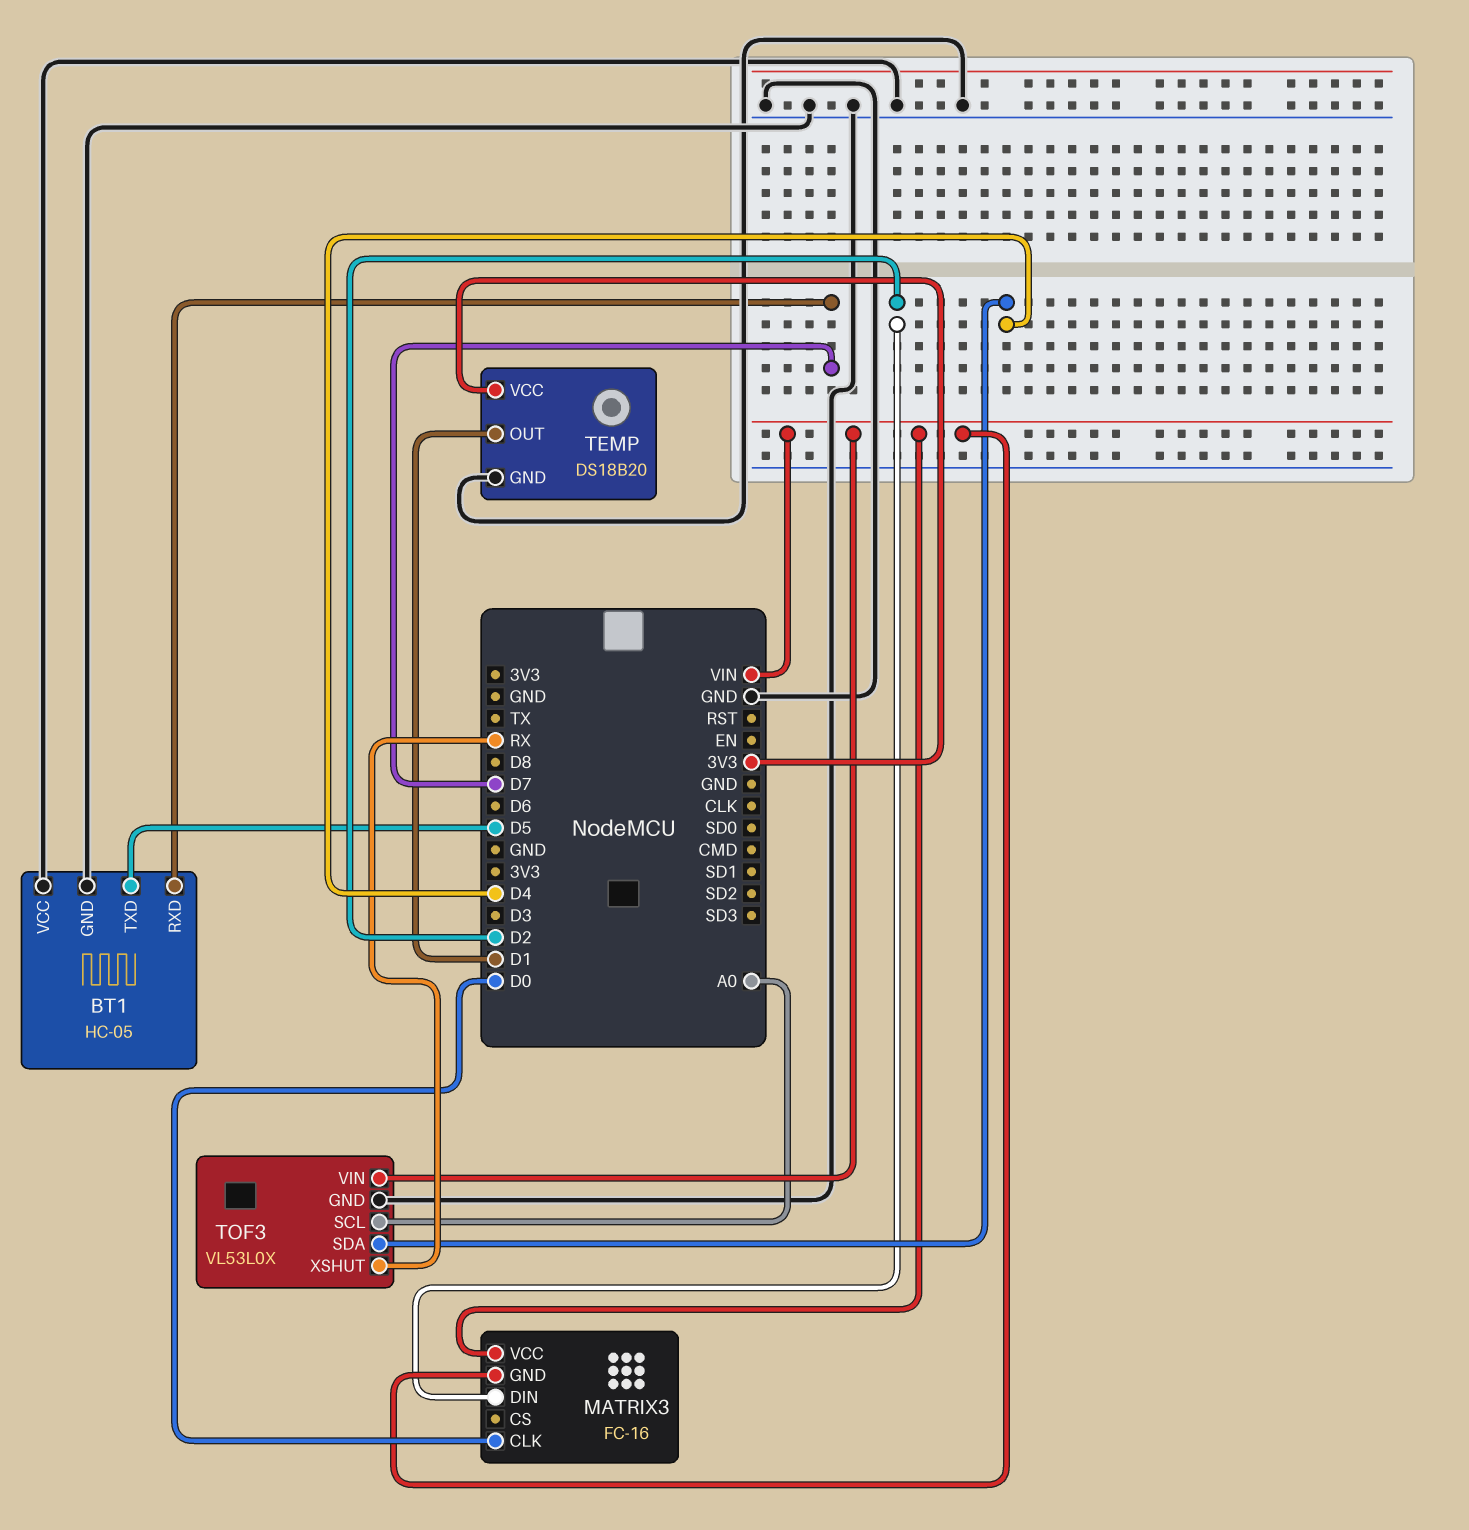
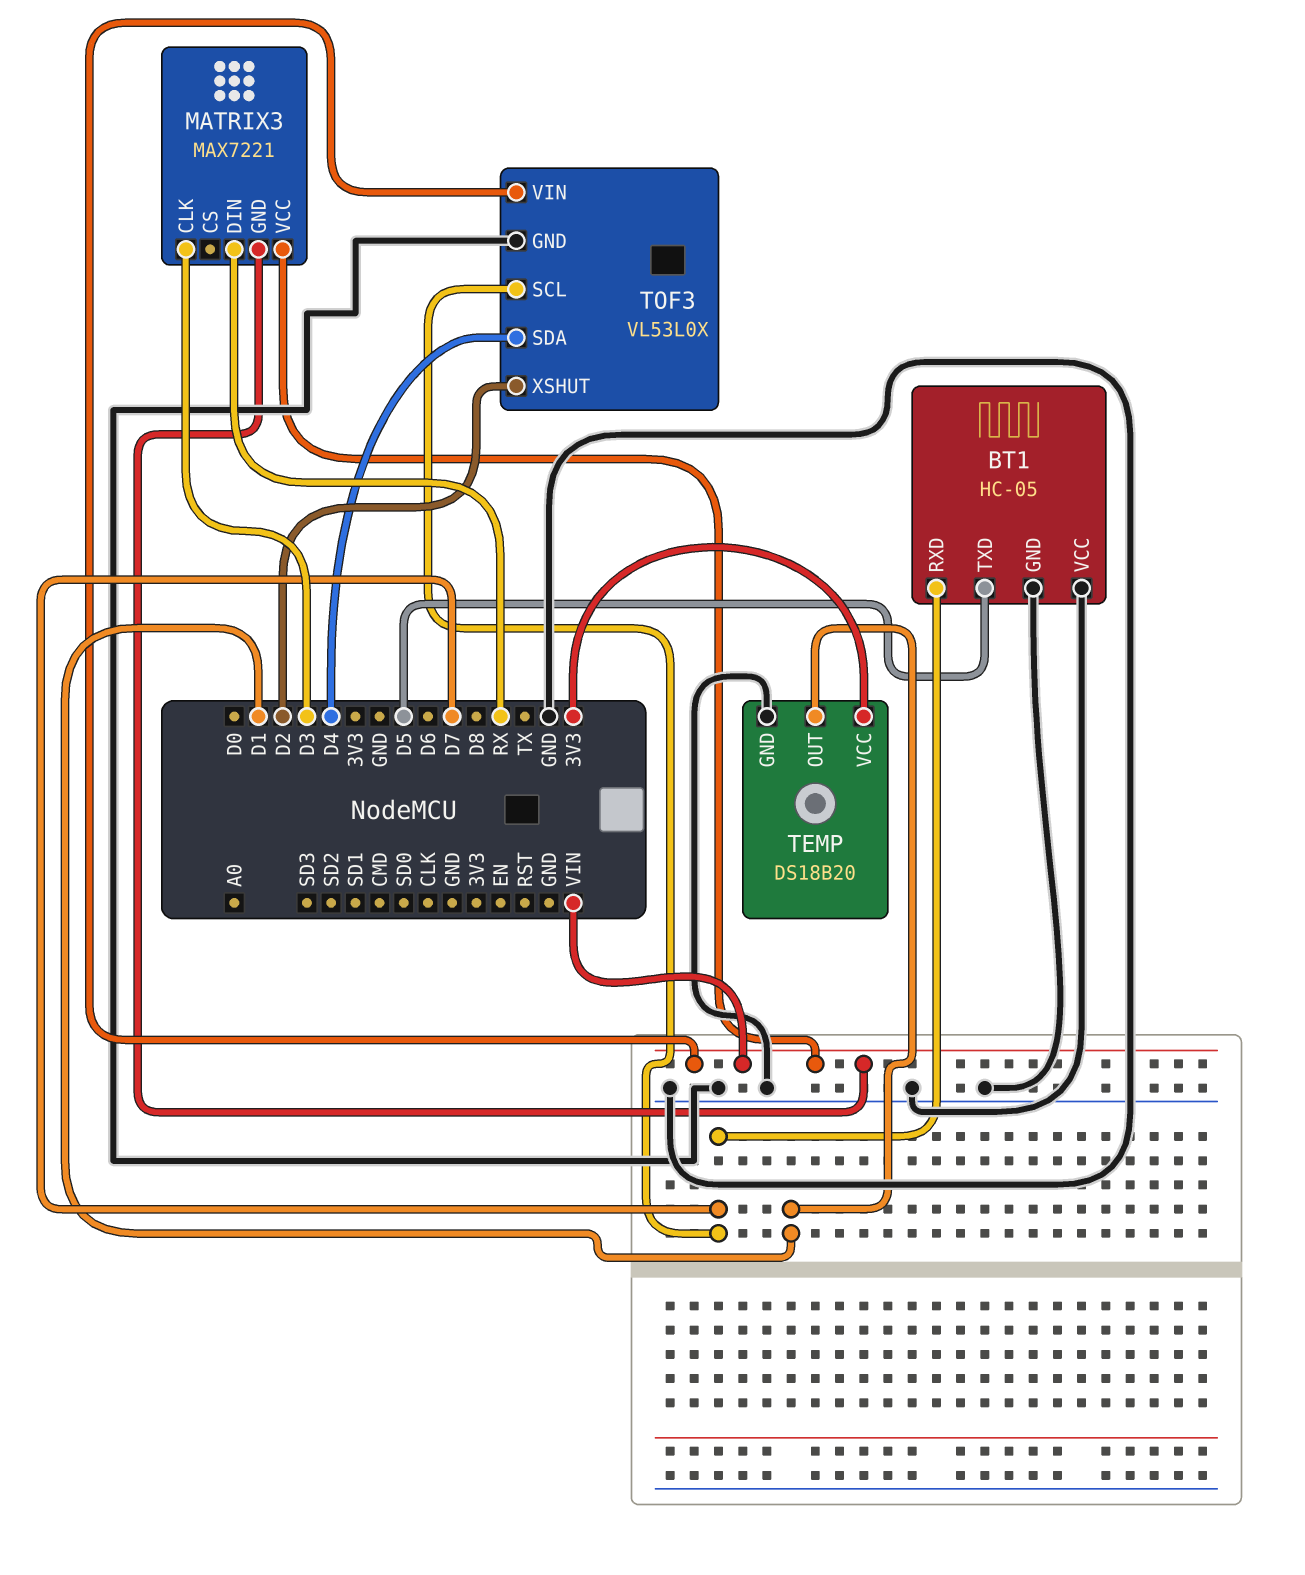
MATRIX3: FC-16 -> MAX7221
MATRIX3 pin CLK: D0 -> D3
MATRIX3 pin DIN: D2 -> RX
TOF3 pin SCL: A0 -> D7
TOF3 pin XSHUT: RX -> D2

